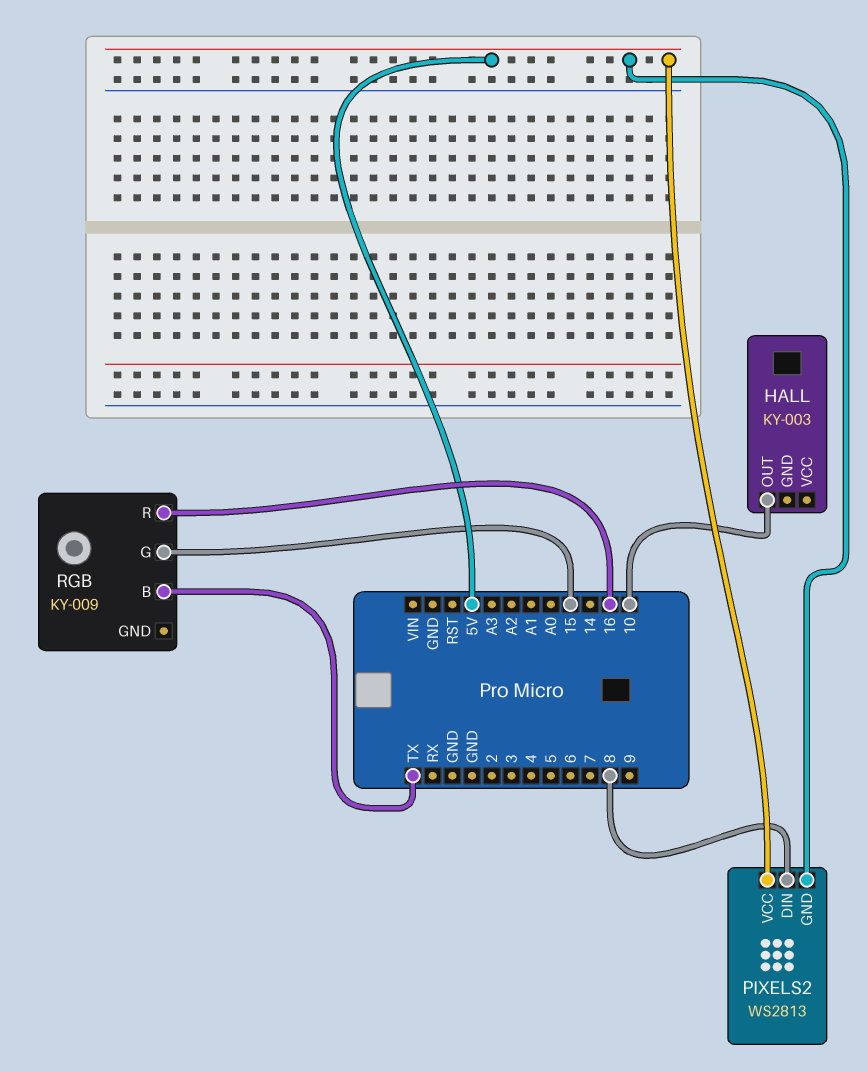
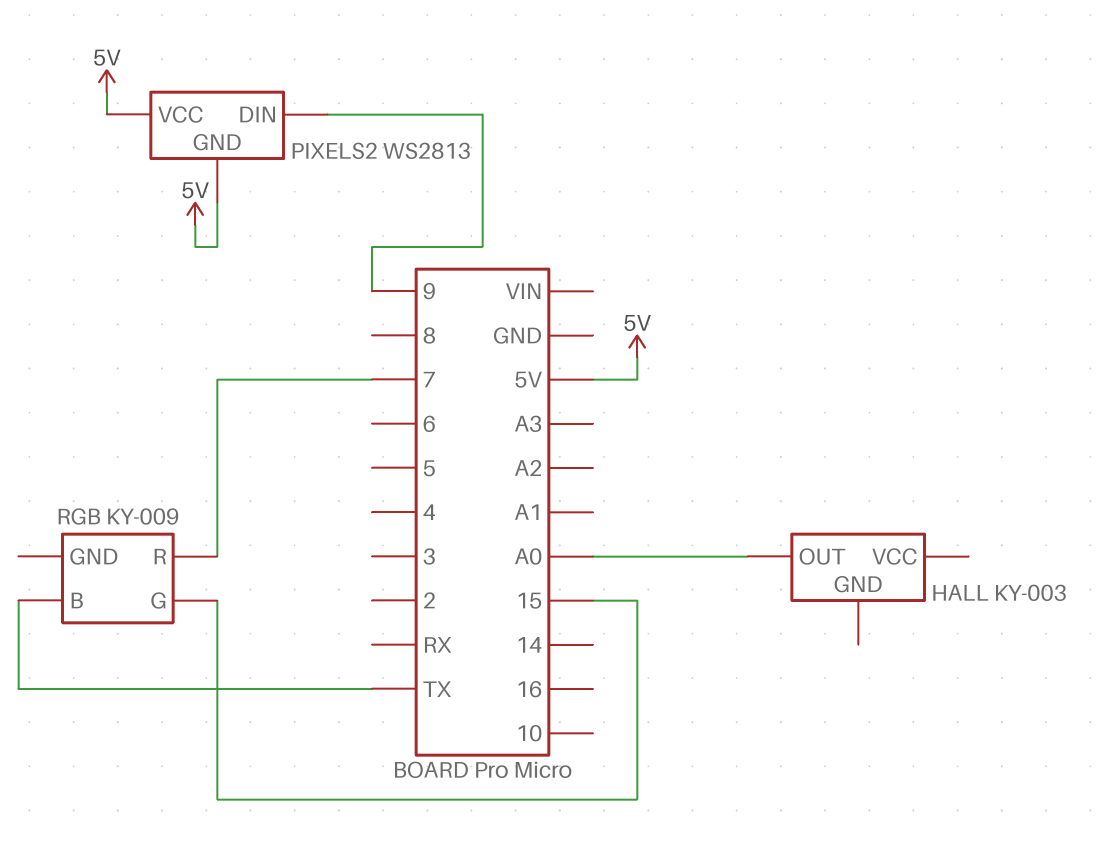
HALL pin OUT: 10 -> A0
PIXELS2 pin DIN: 8 -> 9
RGB pin R: 16 -> 7

